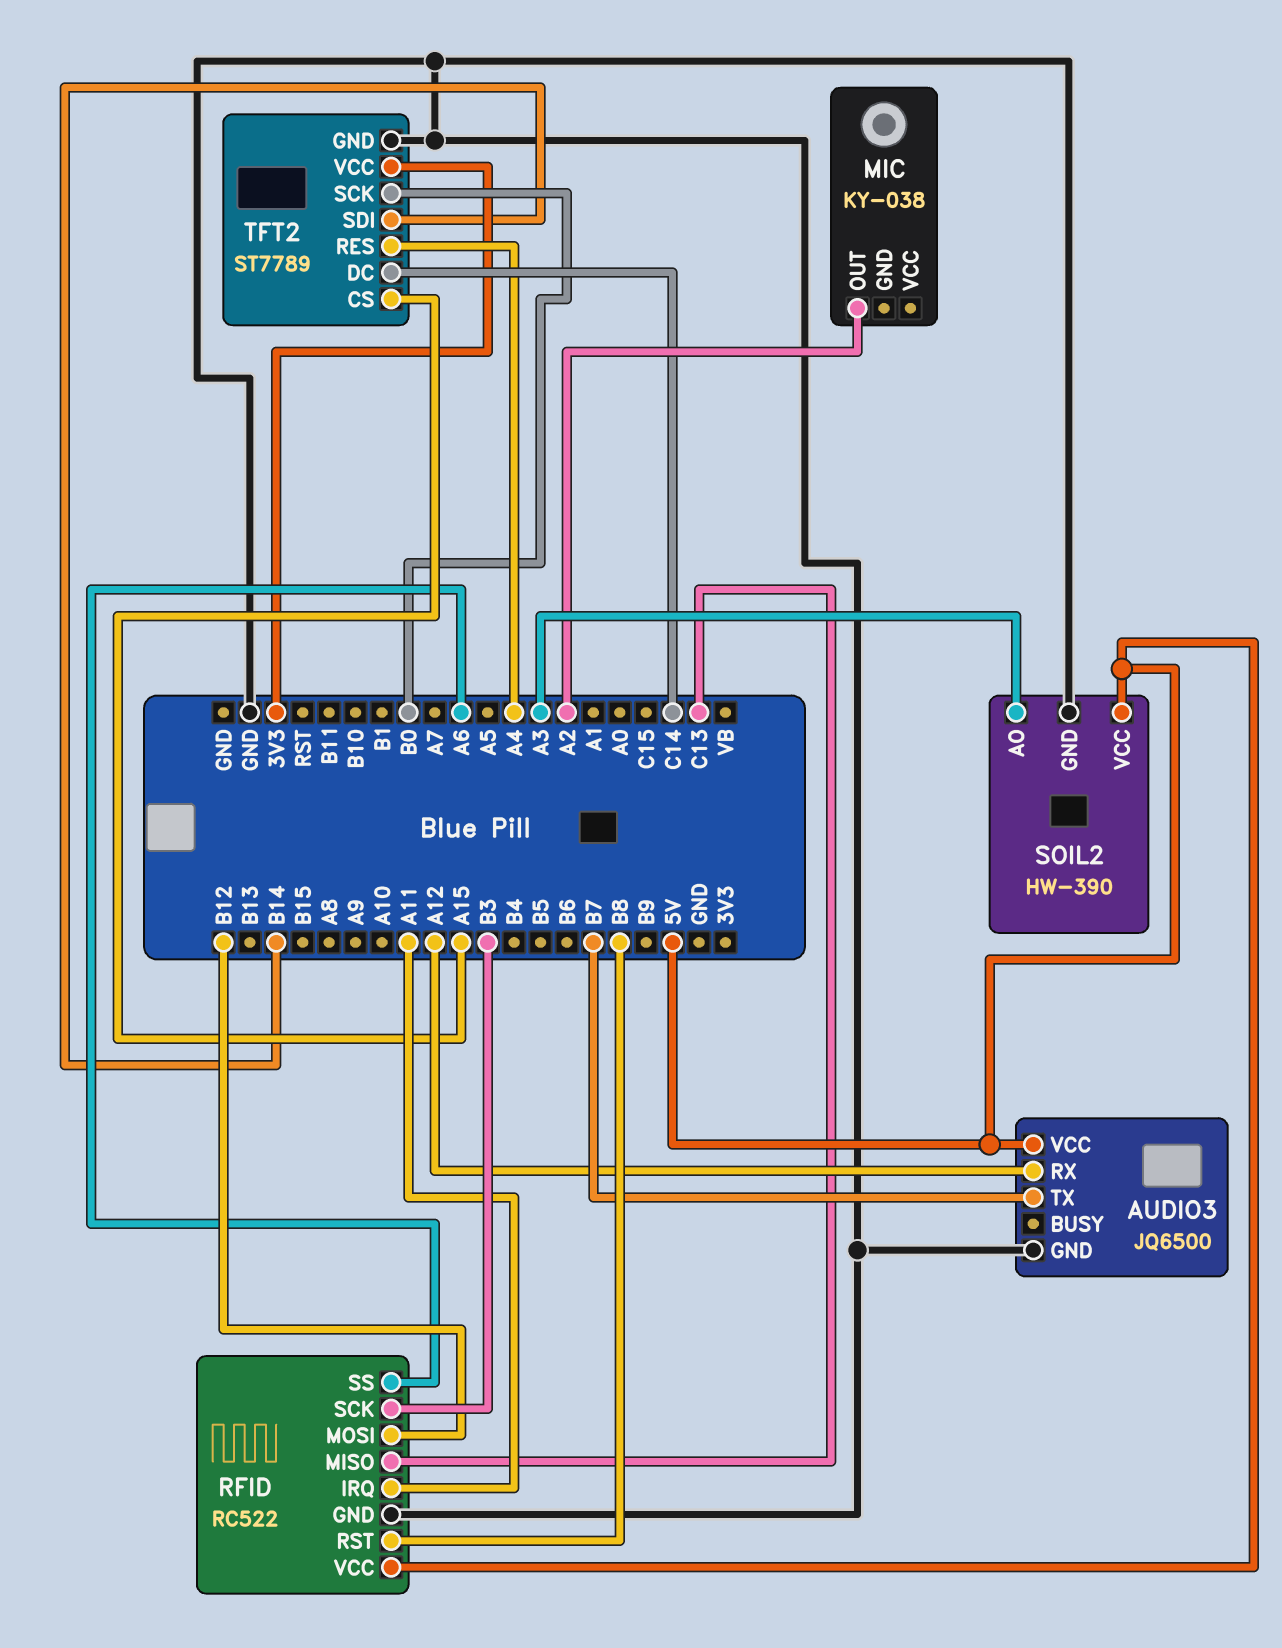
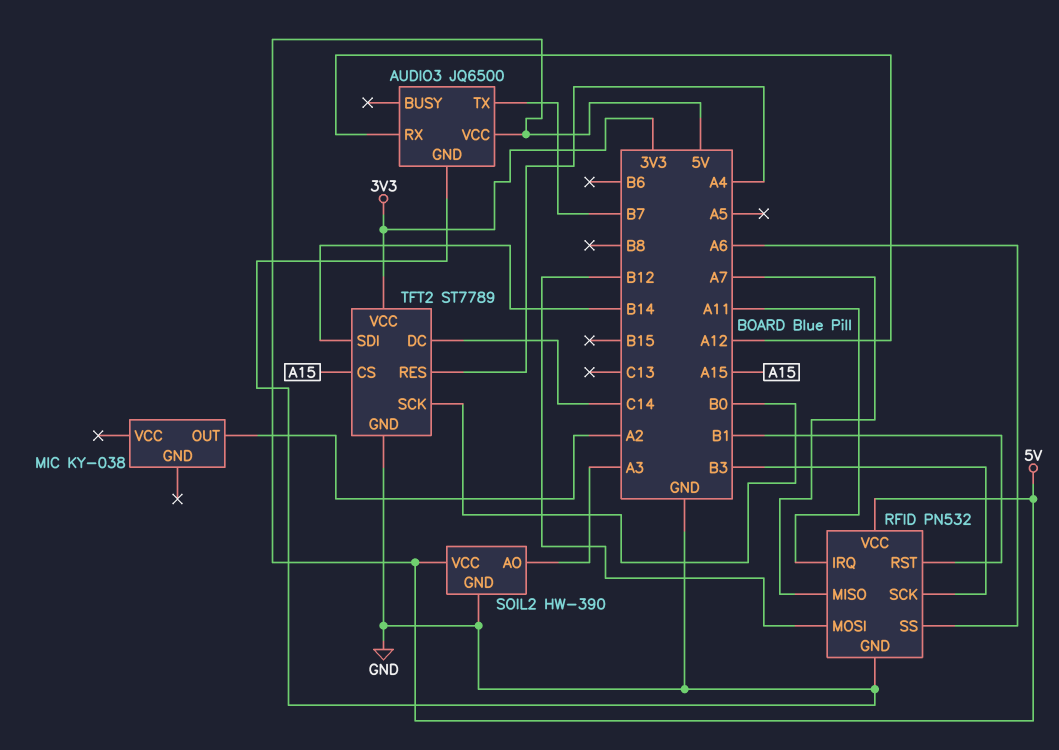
RFID: RC522 -> PN532
RFID pin MISO: C13 -> A7
RFID pin RST: B8 -> B1

